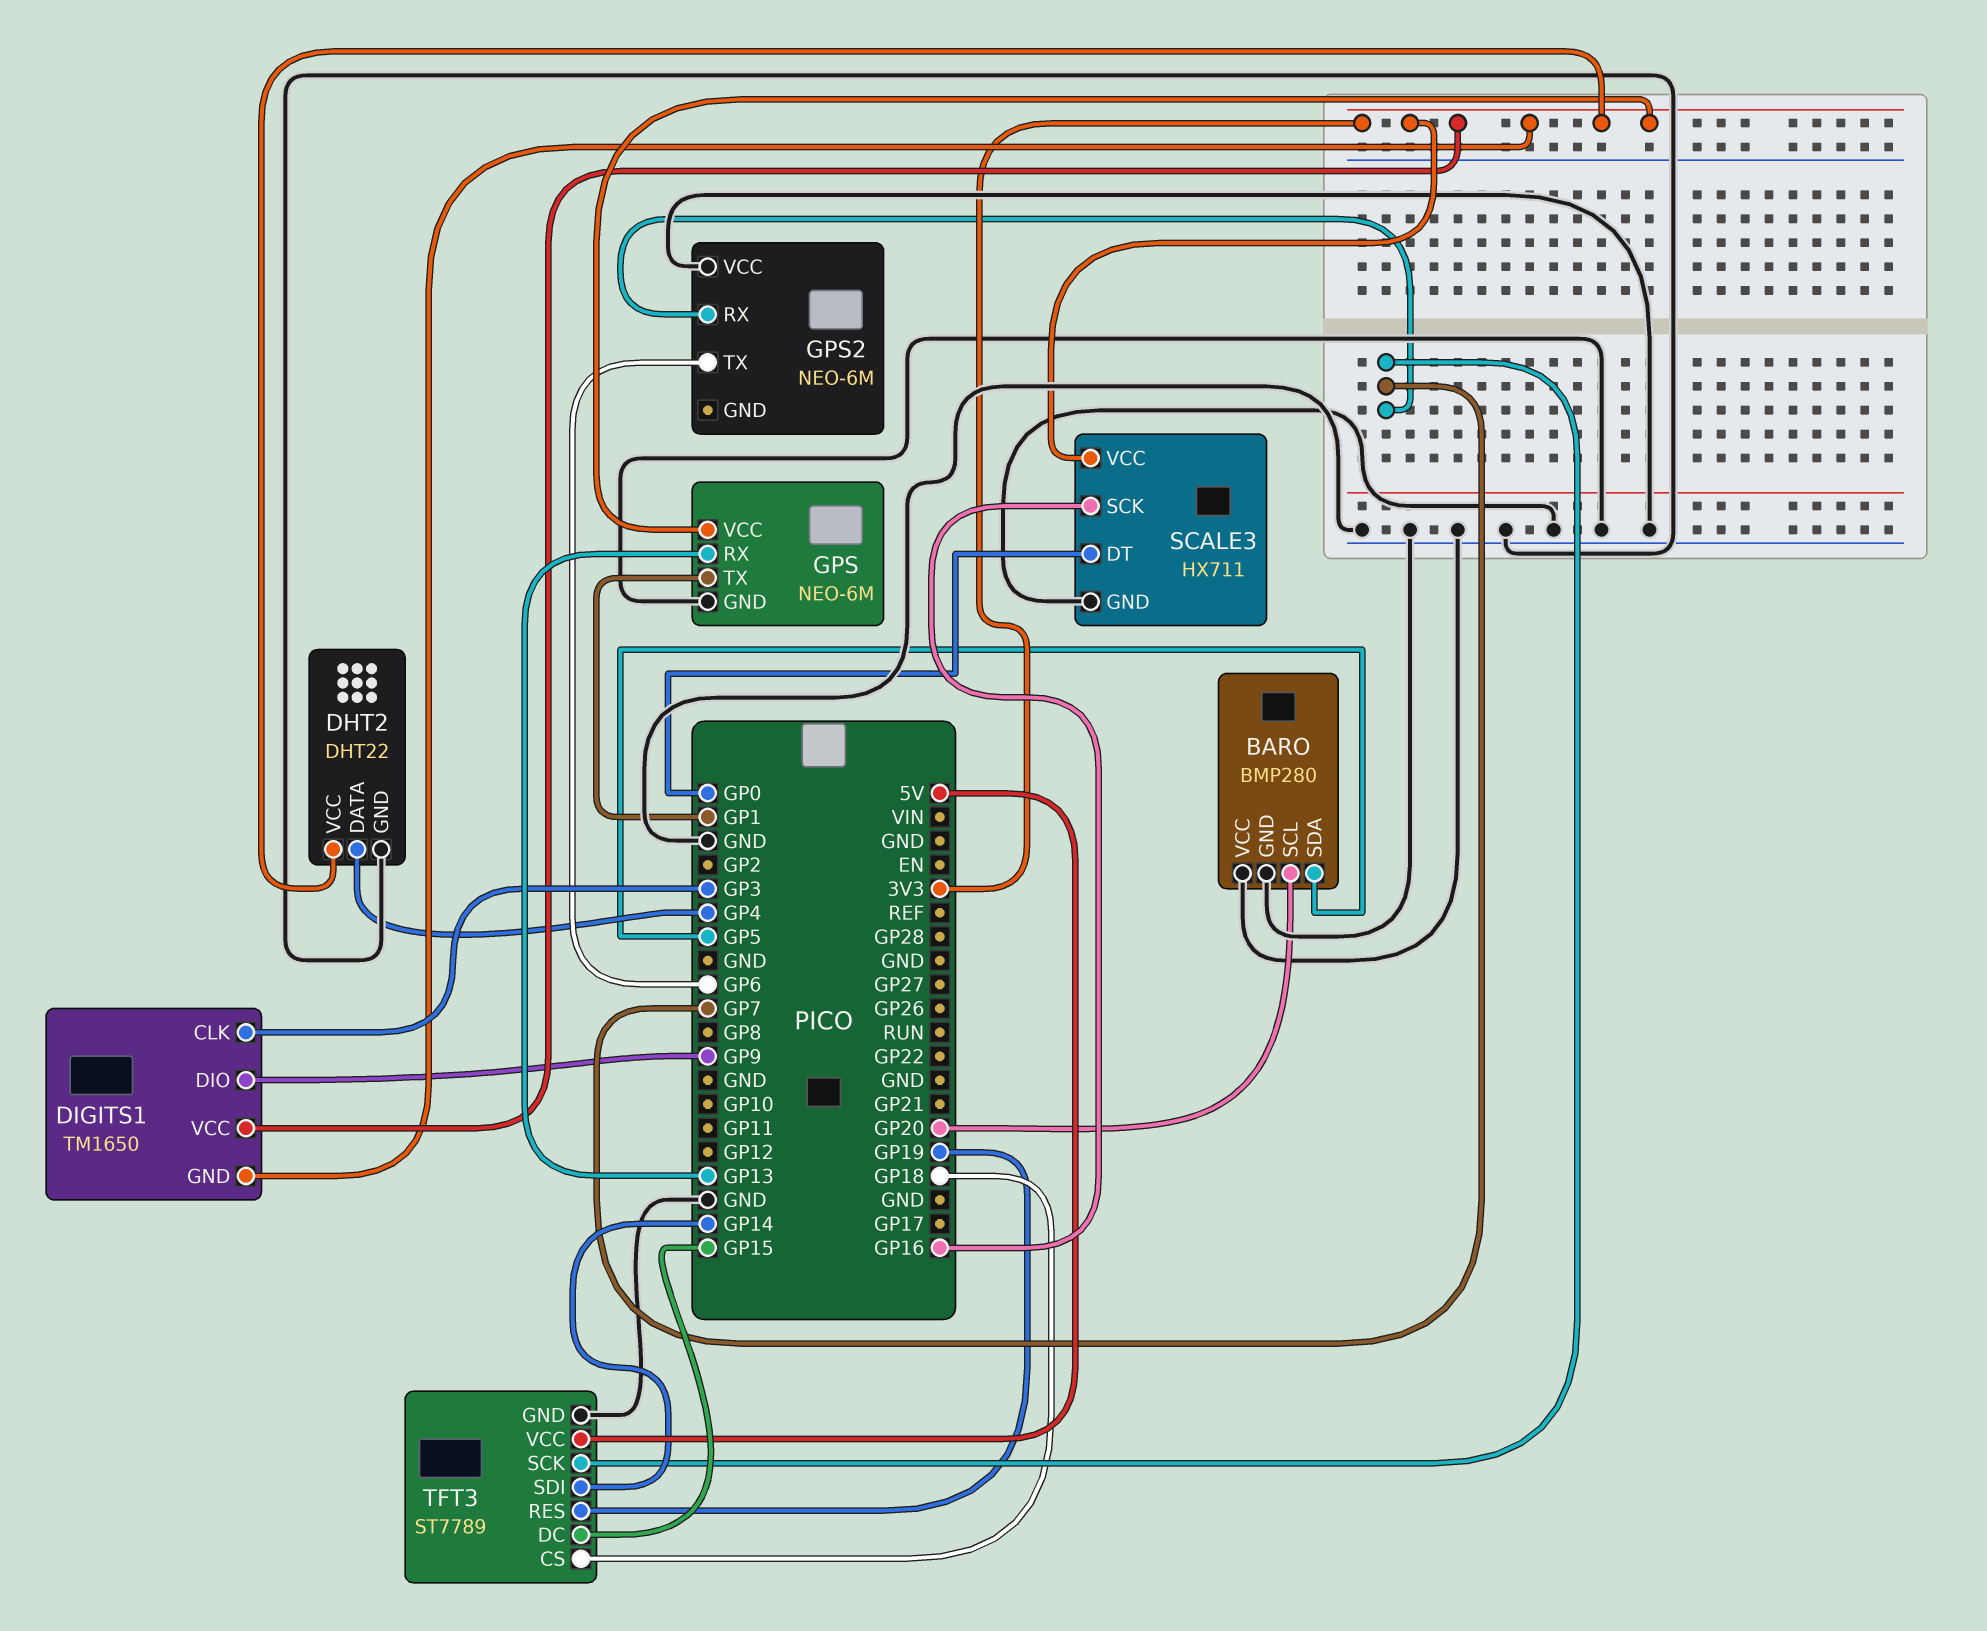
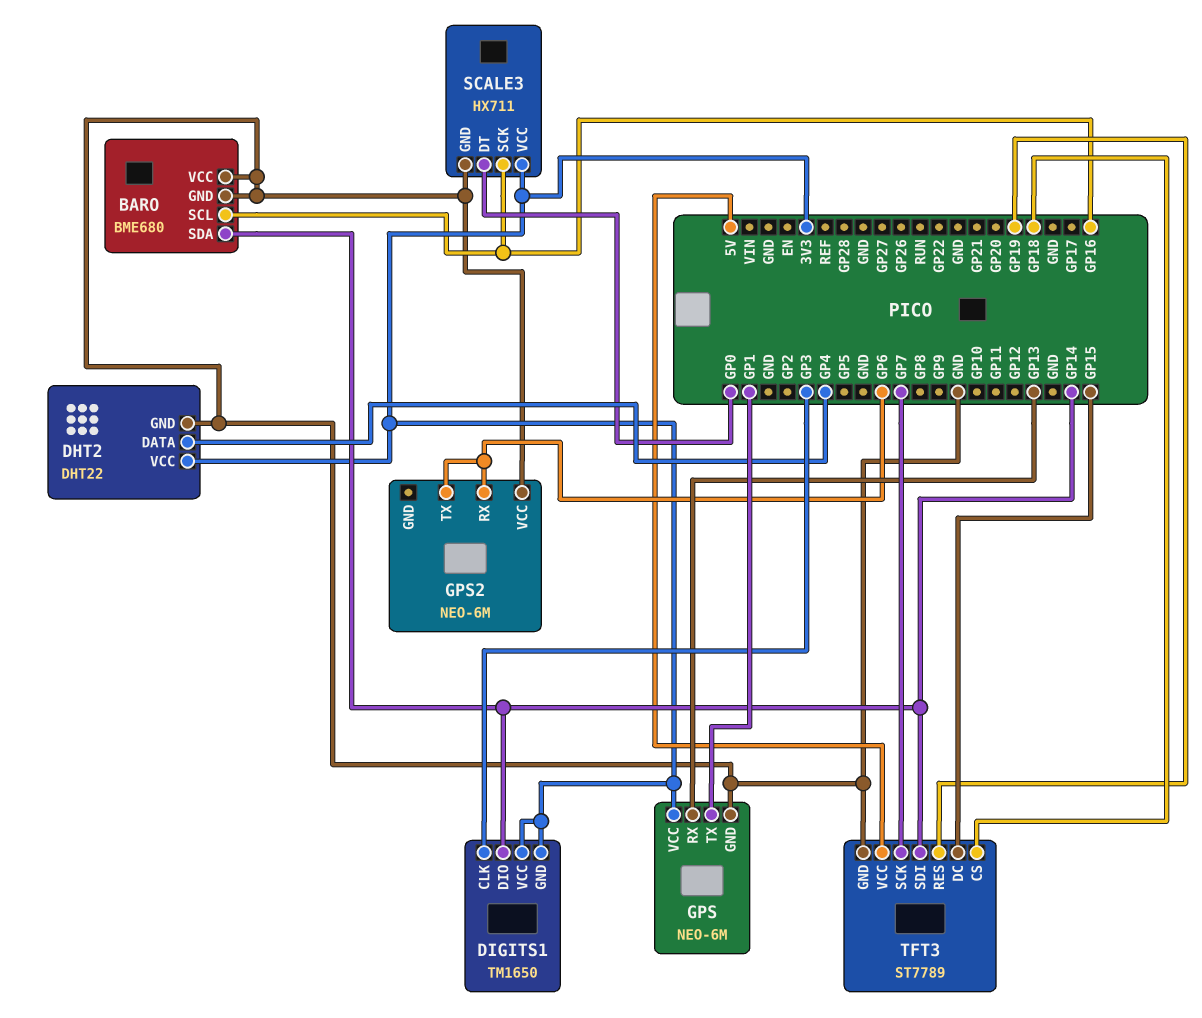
BARO: BMP280 -> BME680
BARO pin SCL: GP20 -> GP16
BARO pin SDA: GP5 -> GP14
DIGITS1 pin DIO: GP9 -> GP14
GPS2 pin RX: GP7 -> GP6

